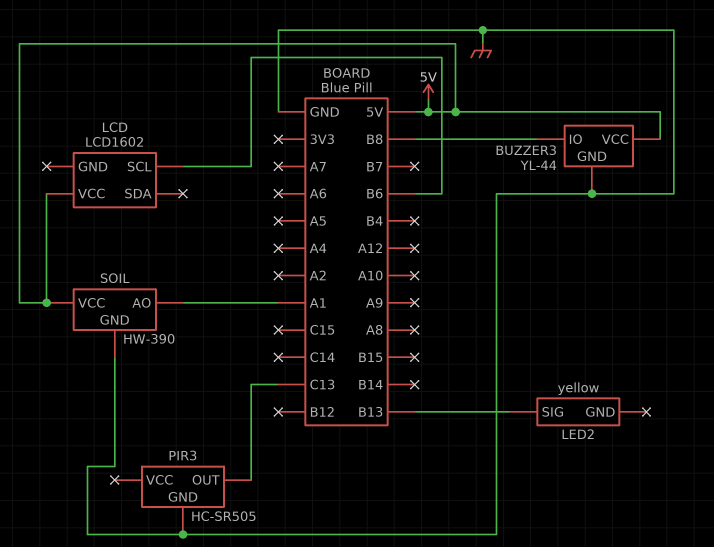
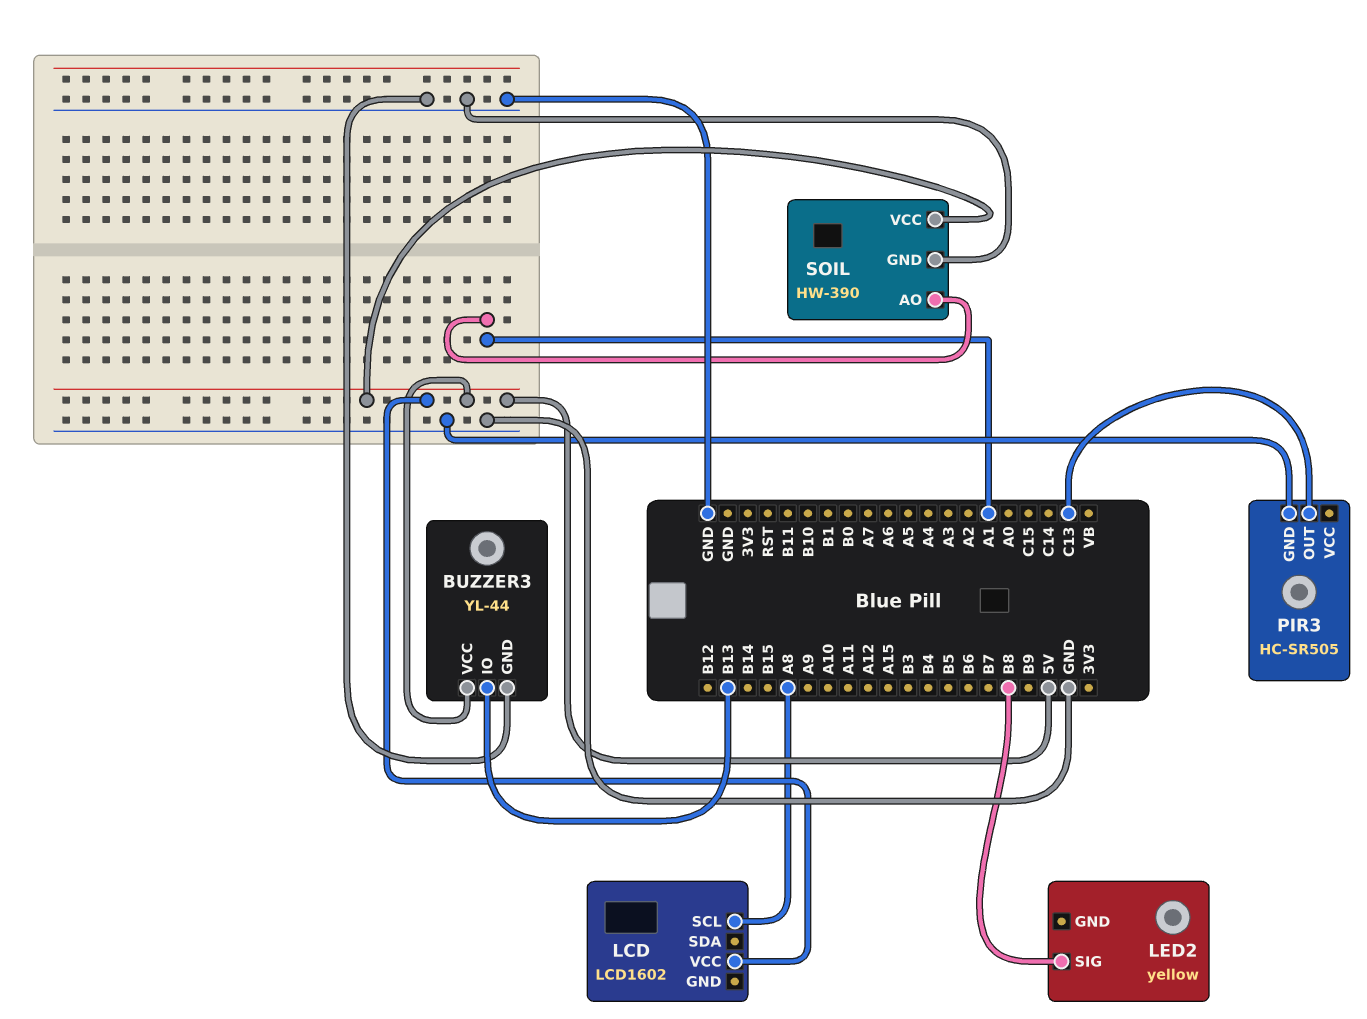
BUZZER3 pin IO: B8 -> B13
LCD pin SCL: B6 -> A8
LED2 pin SIG: B13 -> B8

